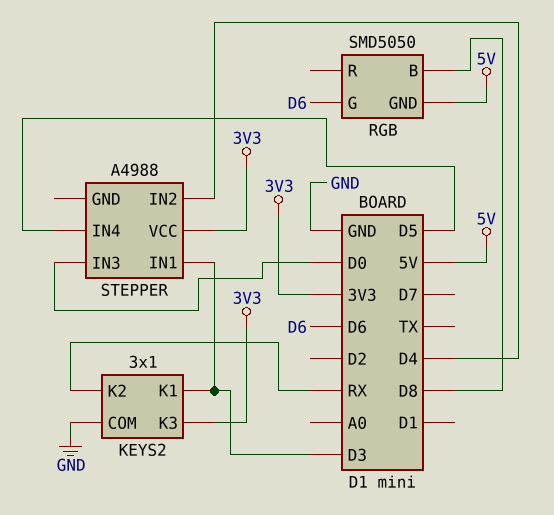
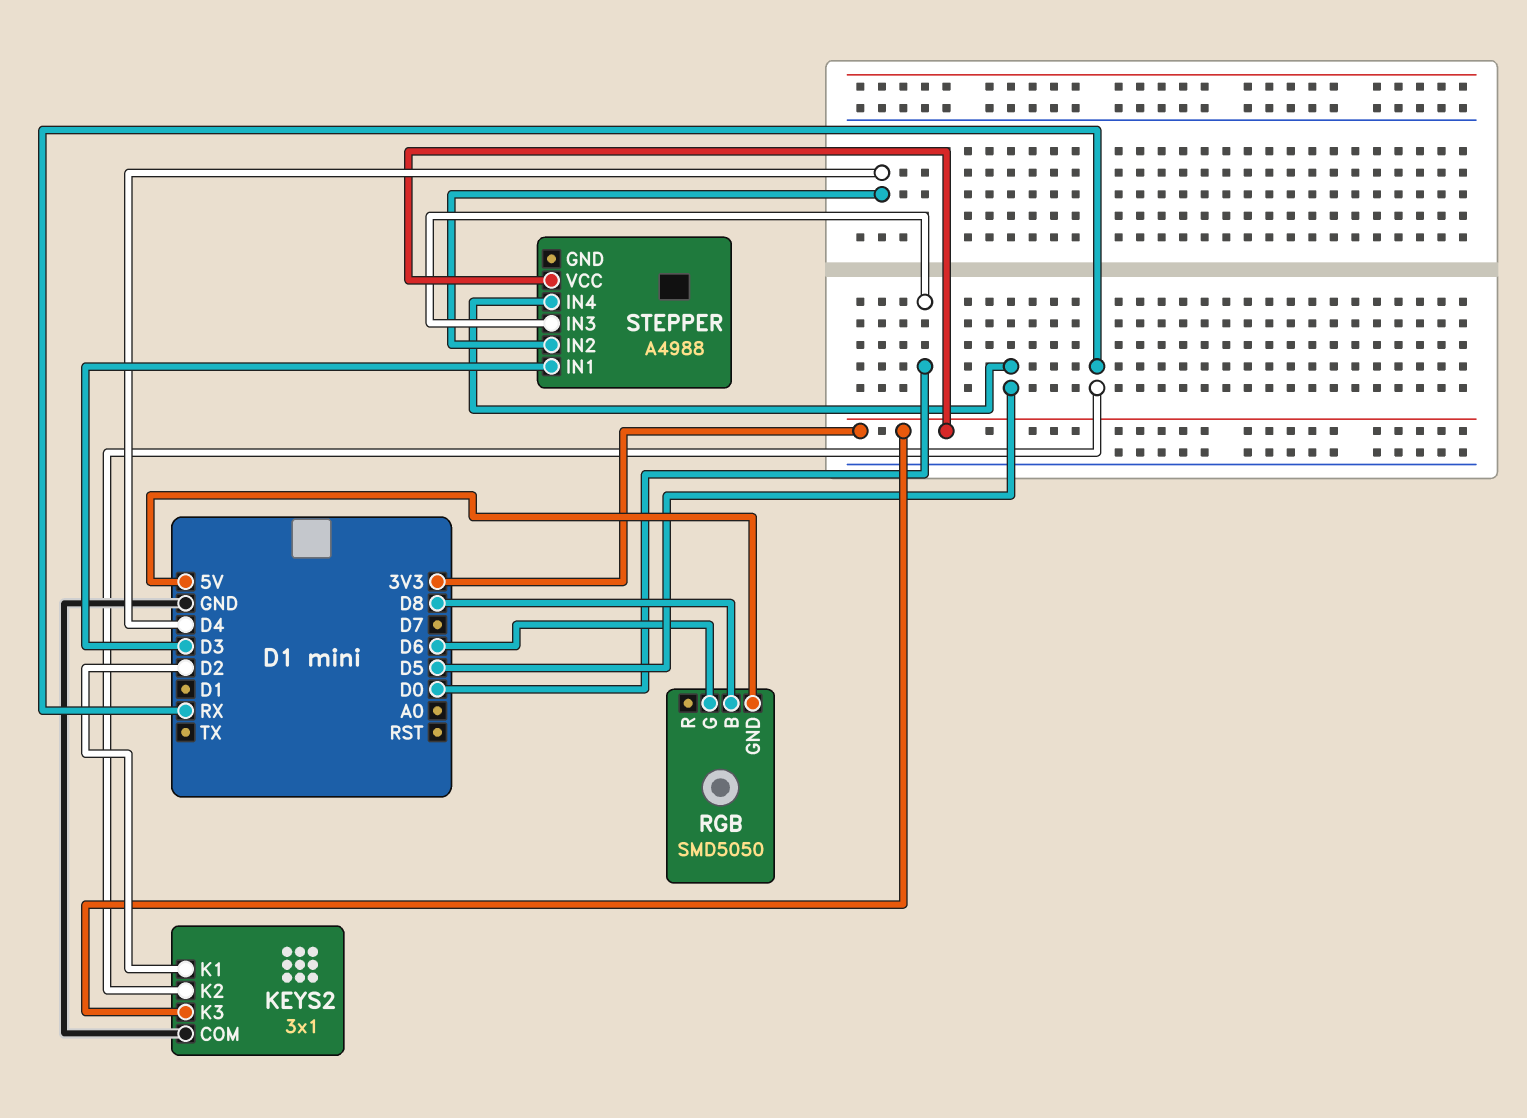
KEYS2 pin K1: D3 -> D2

